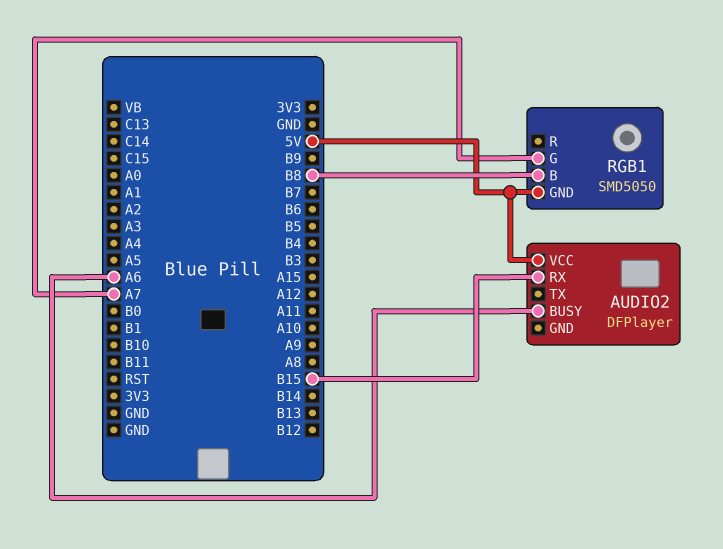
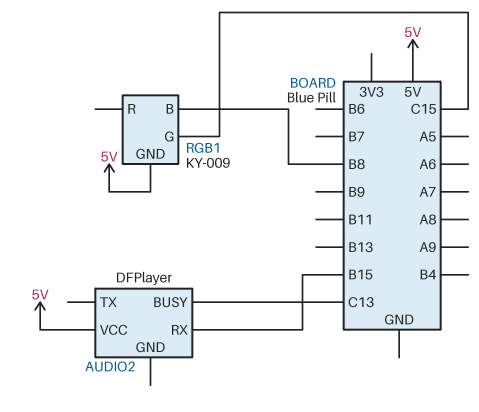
AUDIO2 pin BUSY: A6 -> C13
RGB1: SMD5050 -> KY-009
RGB1 pin G: A7 -> C15

